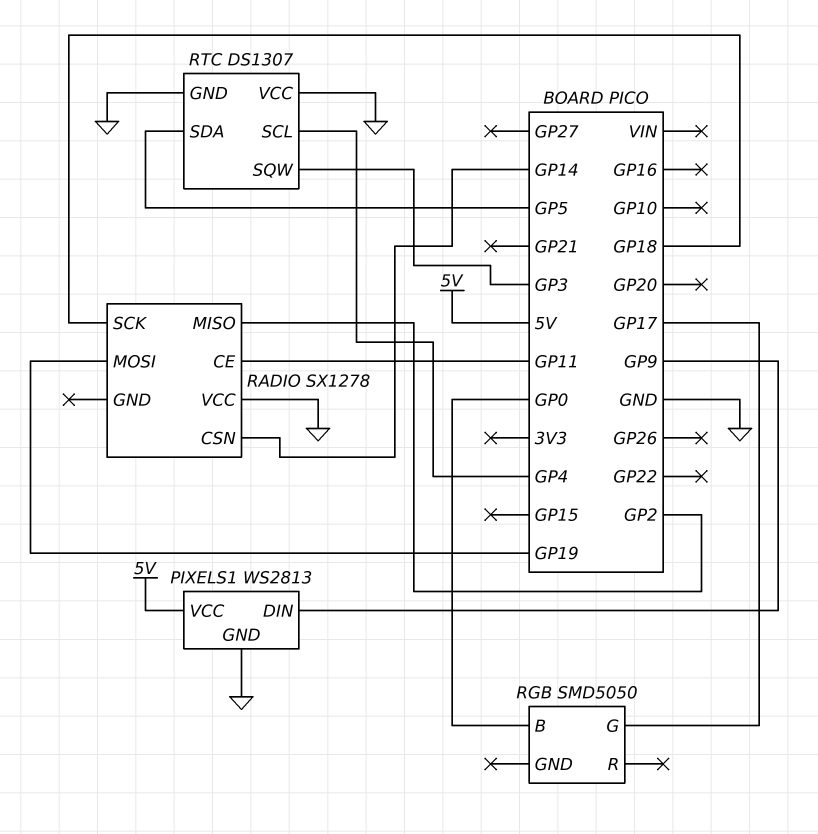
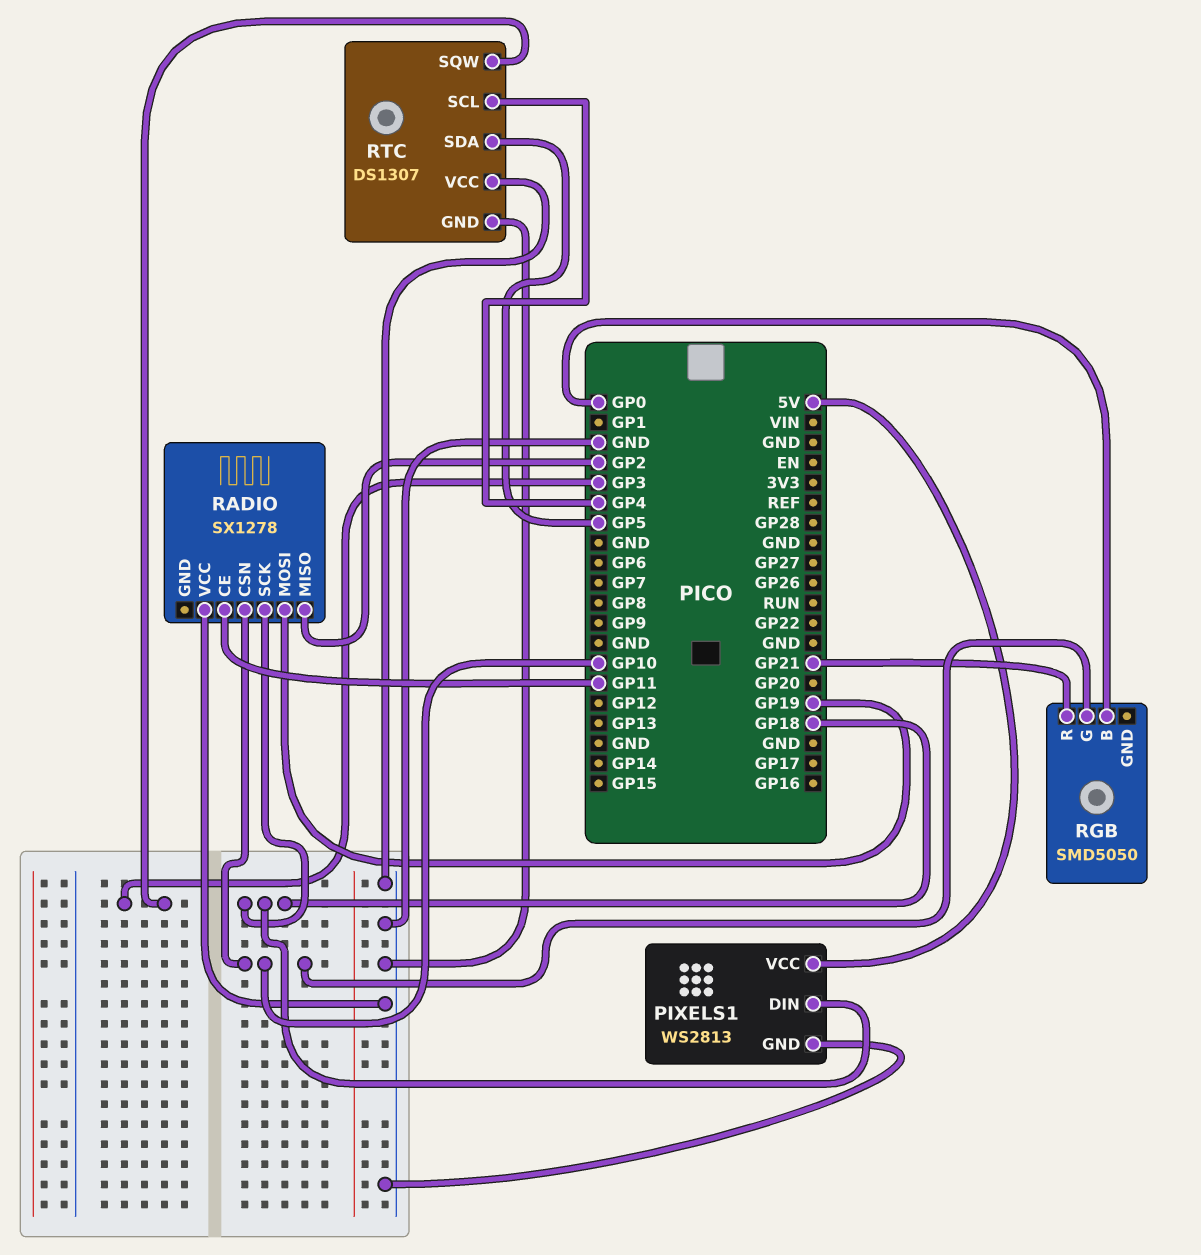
PIXELS1 pin DIN: GP9 -> GP18
RADIO pin CSN: GP14 -> GP10
RGB pin G: GP17 -> GP10
RGB pin R: none -> GP21

